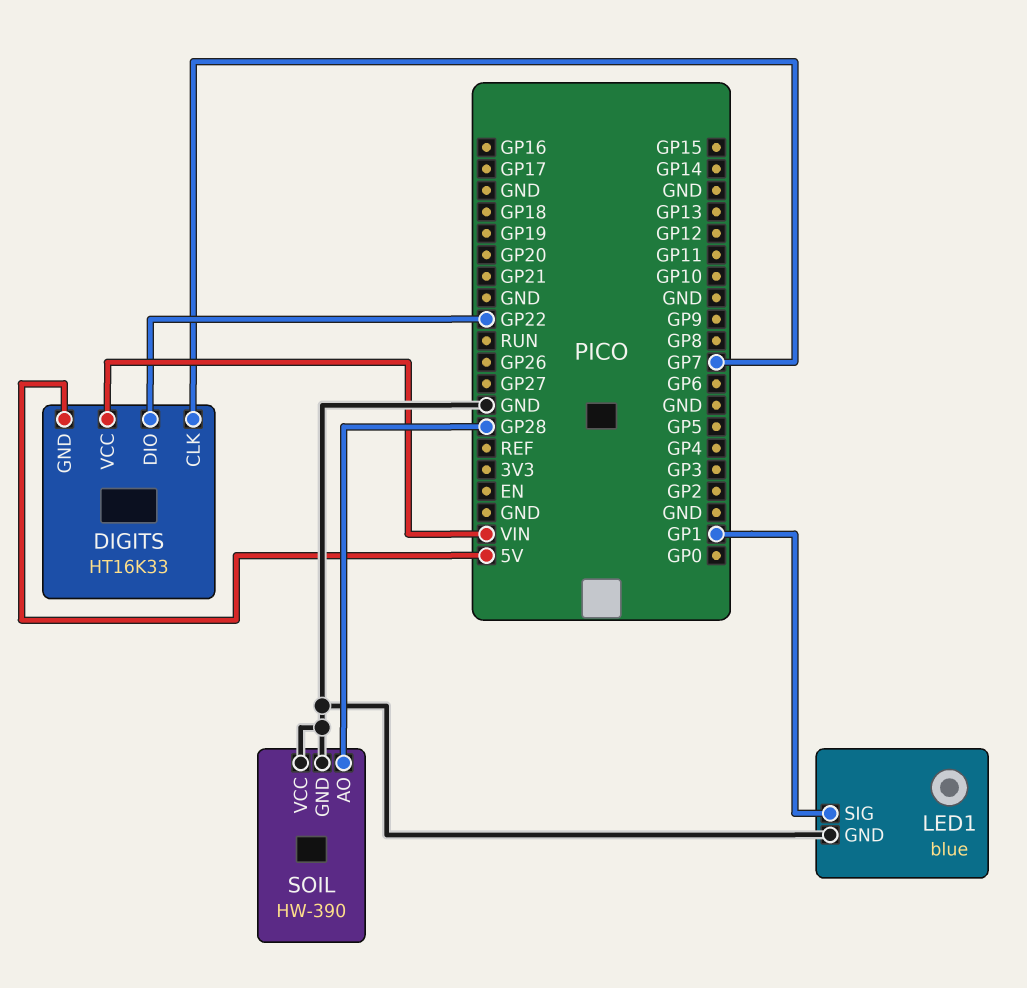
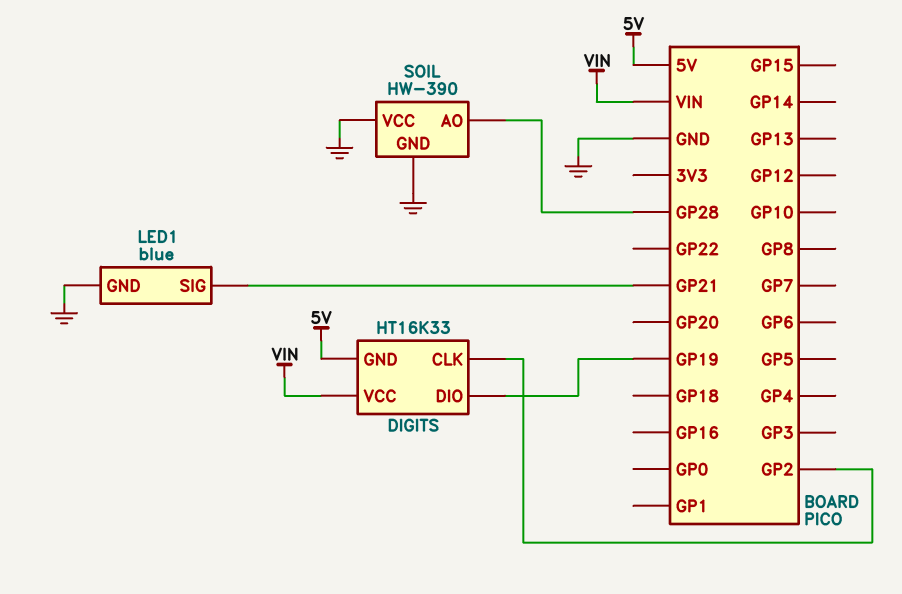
DIGITS pin CLK: GP7 -> GP2
DIGITS pin DIO: GP22 -> GP19
LED1 pin SIG: GP1 -> GP21

